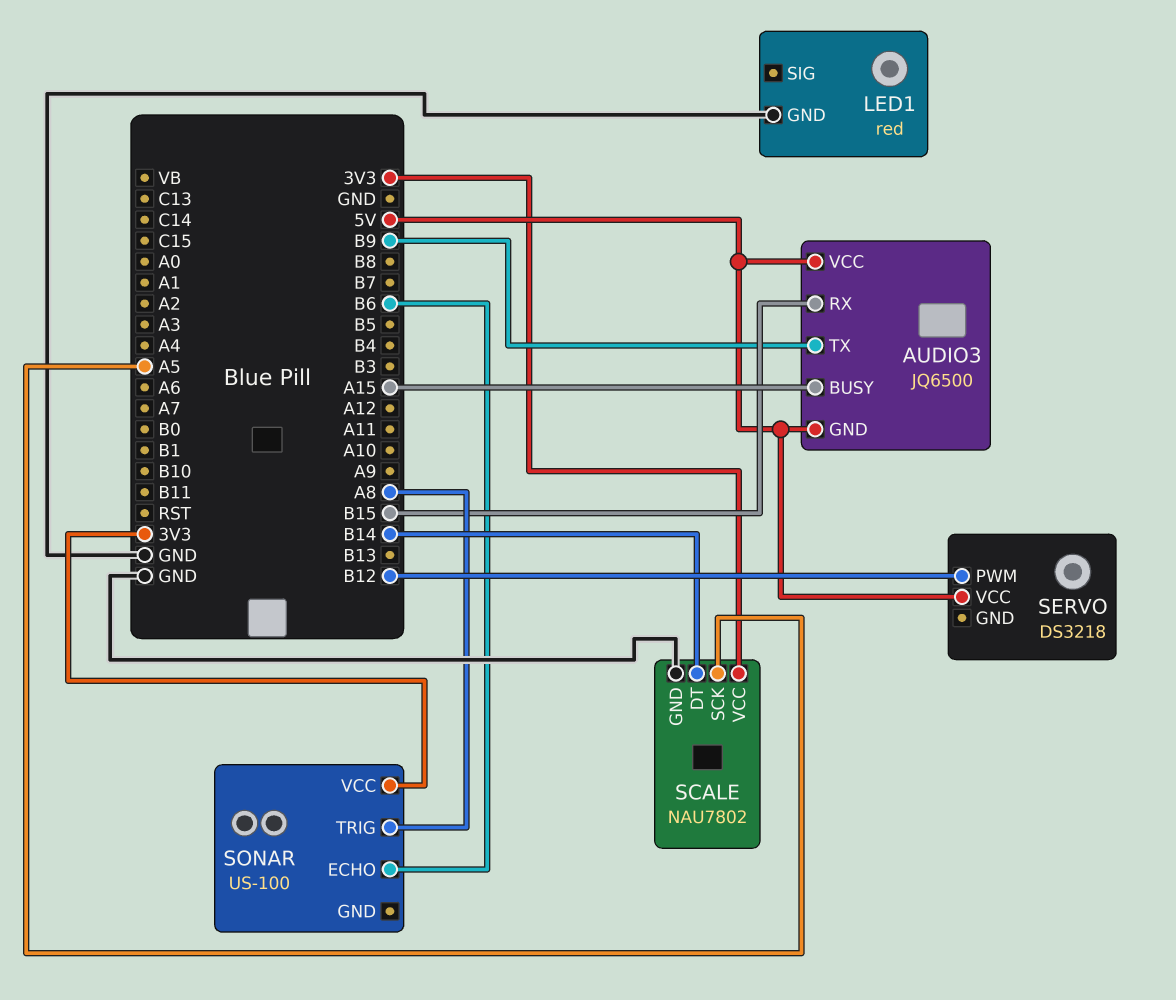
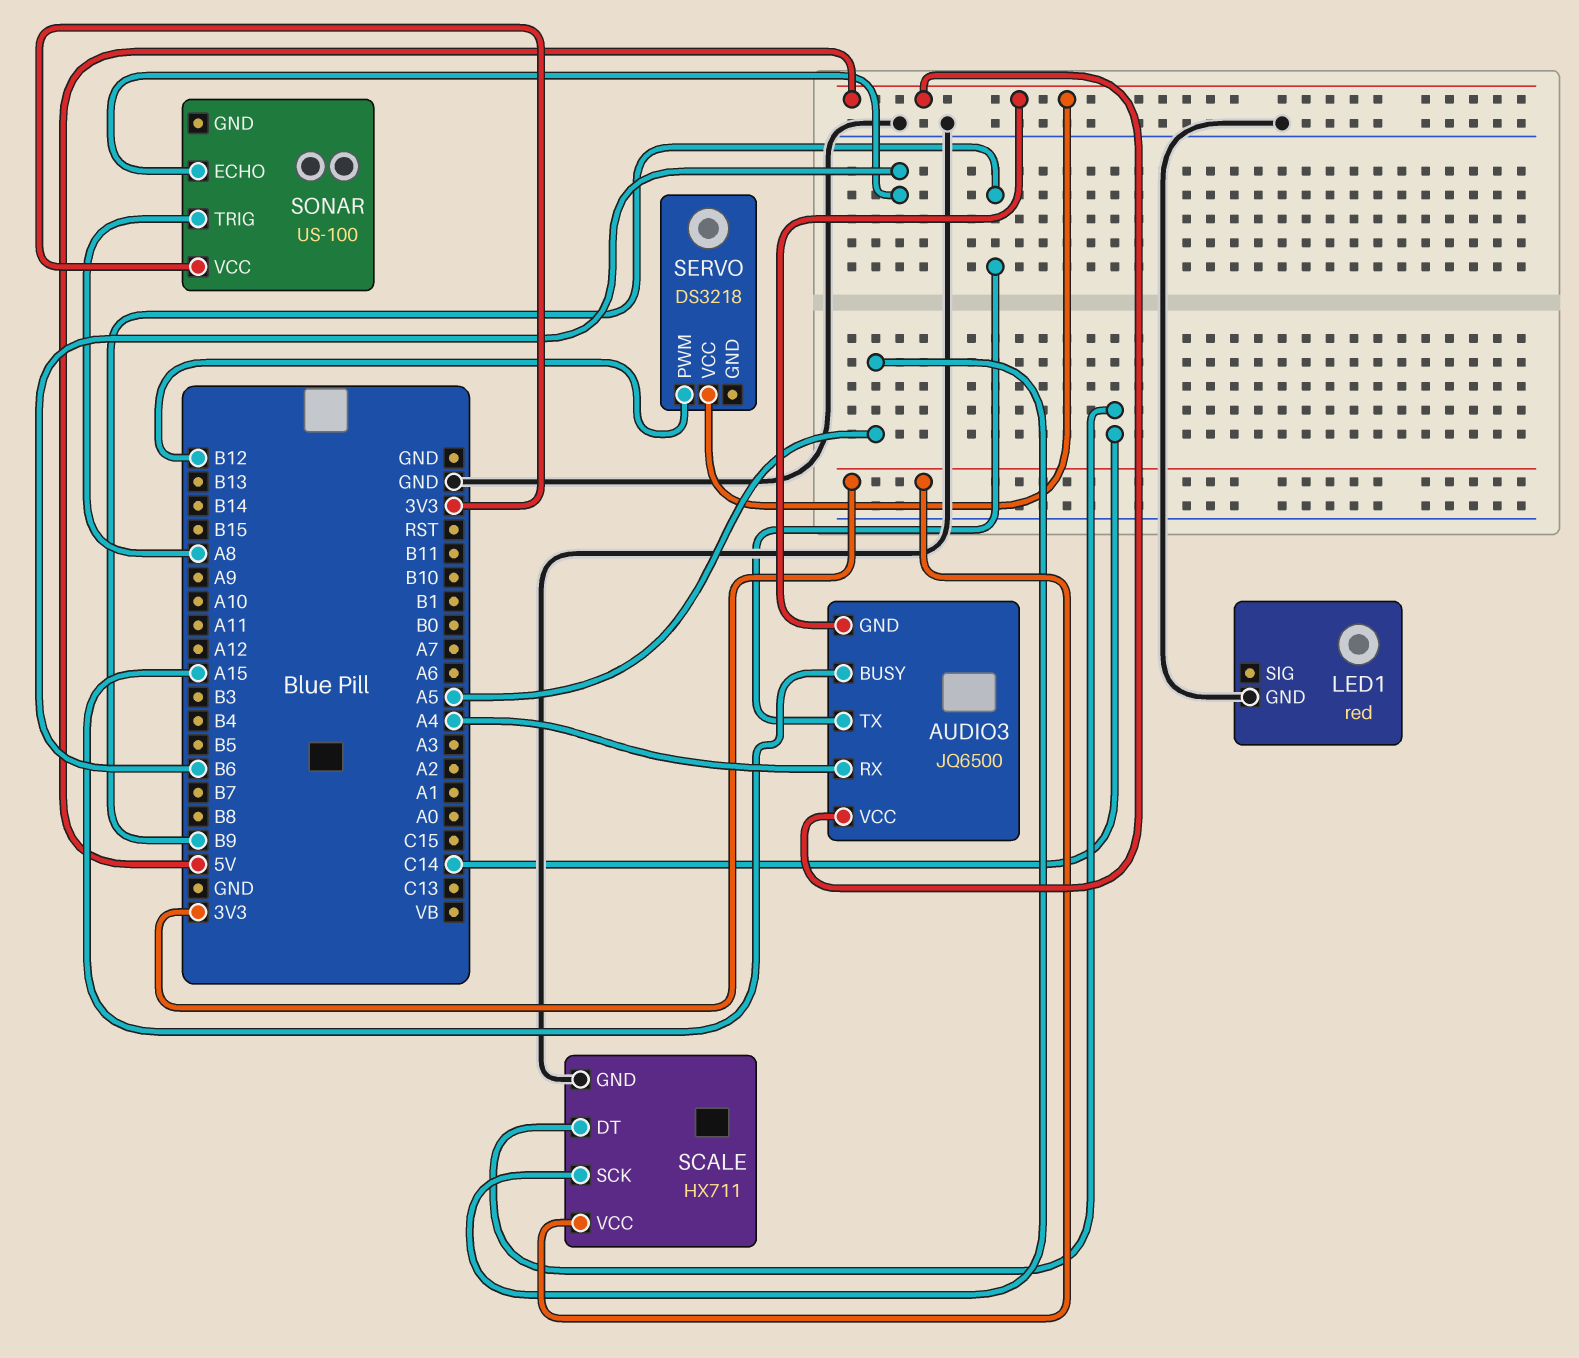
AUDIO3 pin RX: B15 -> A4
SCALE: NAU7802 -> HX711
SCALE pin DT: B14 -> C14

